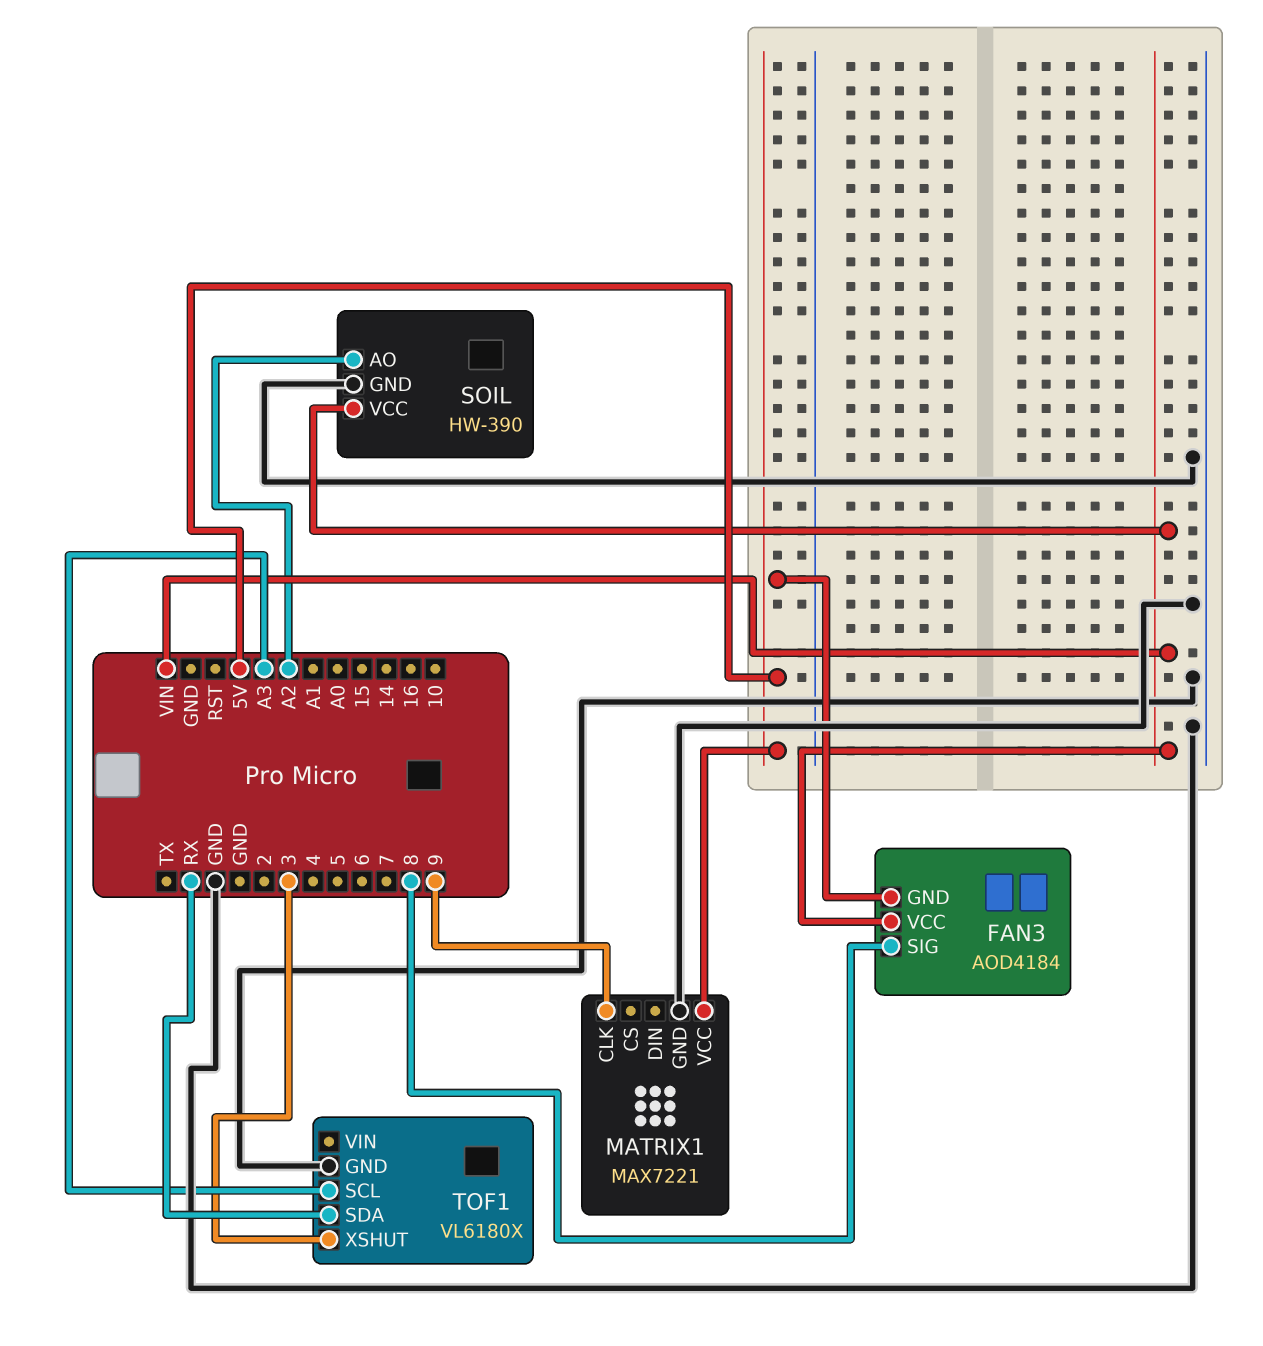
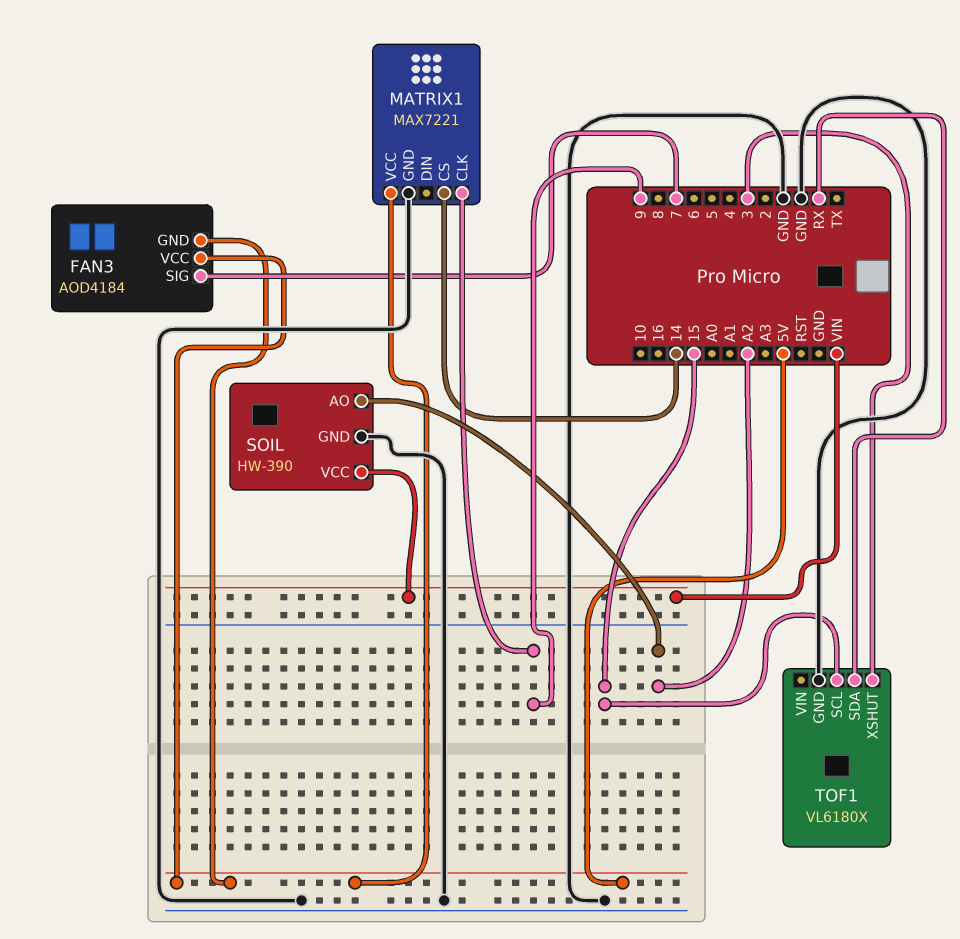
FAN3 pin SIG: 8 -> 7
FAN3 pin VCC: VIN -> 5V
MATRIX1 pin CS: none -> 14
TOF1 pin SCL: A3 -> 15

